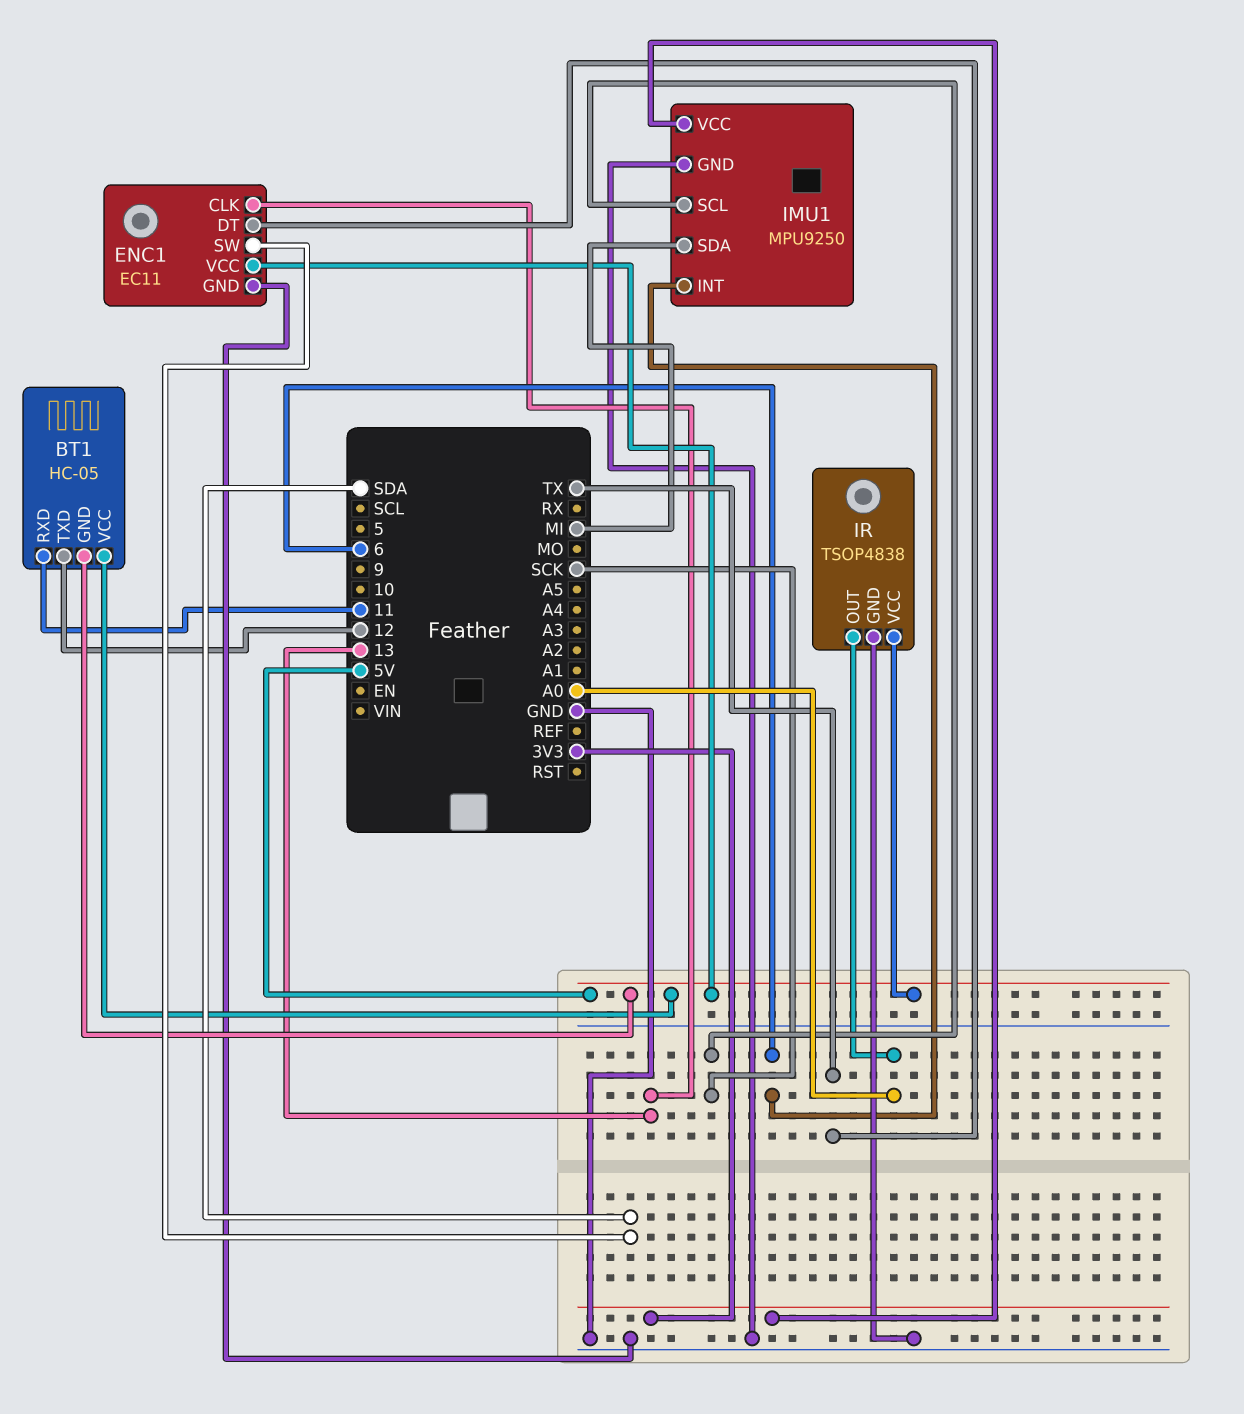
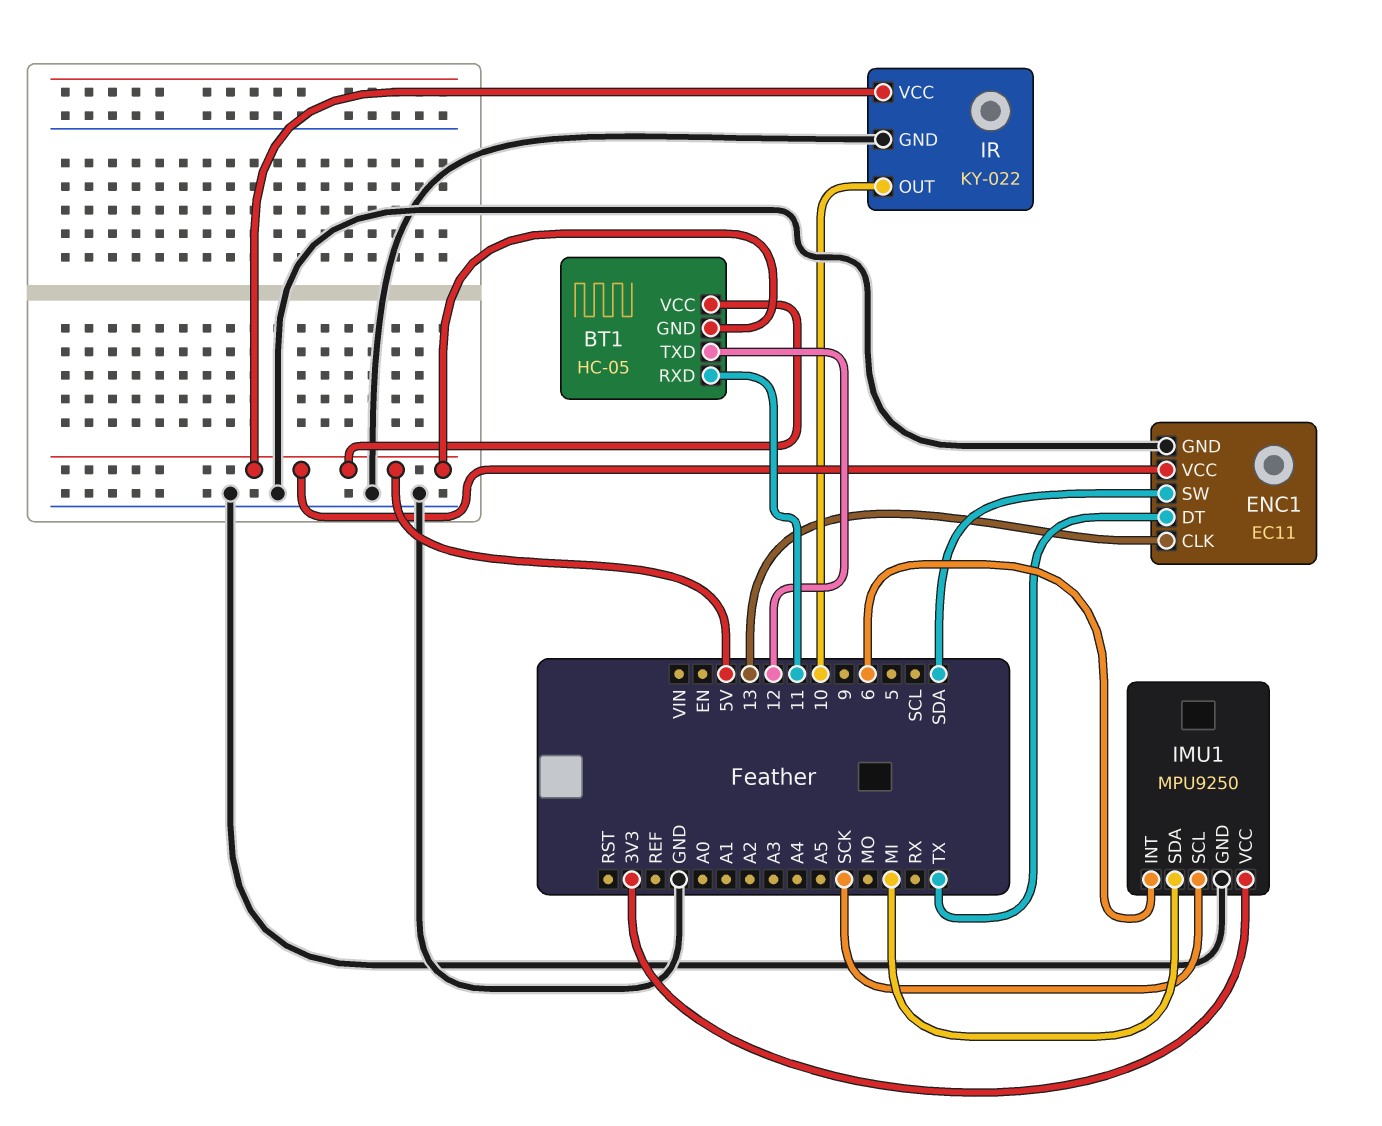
IR: TSOP4838 -> KY-022
IR pin OUT: A0 -> 10

